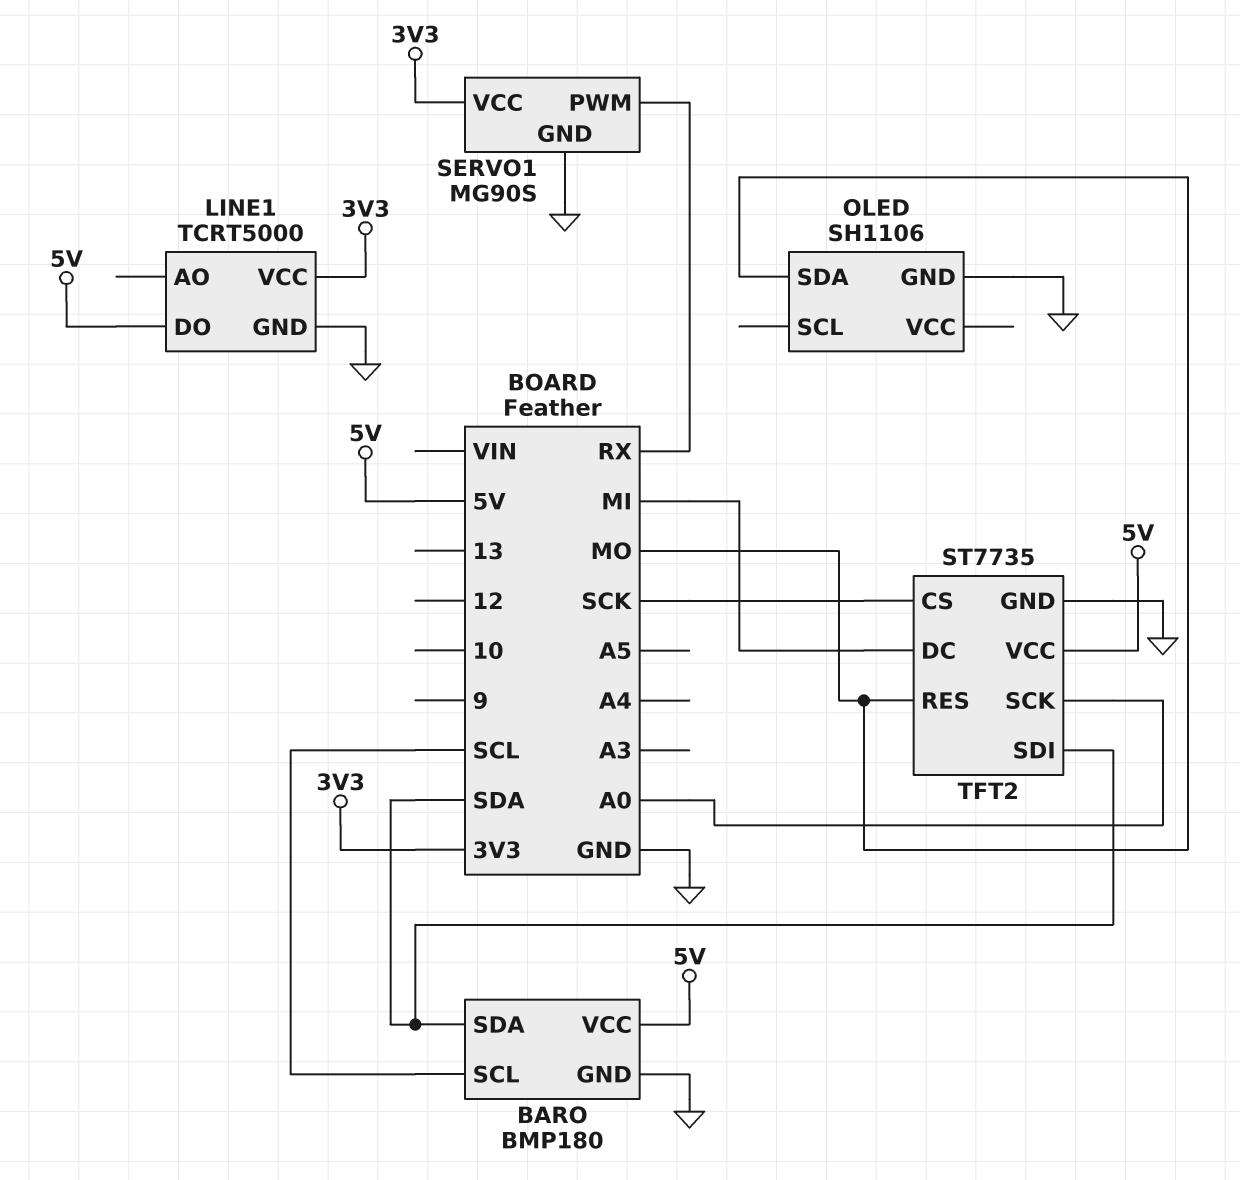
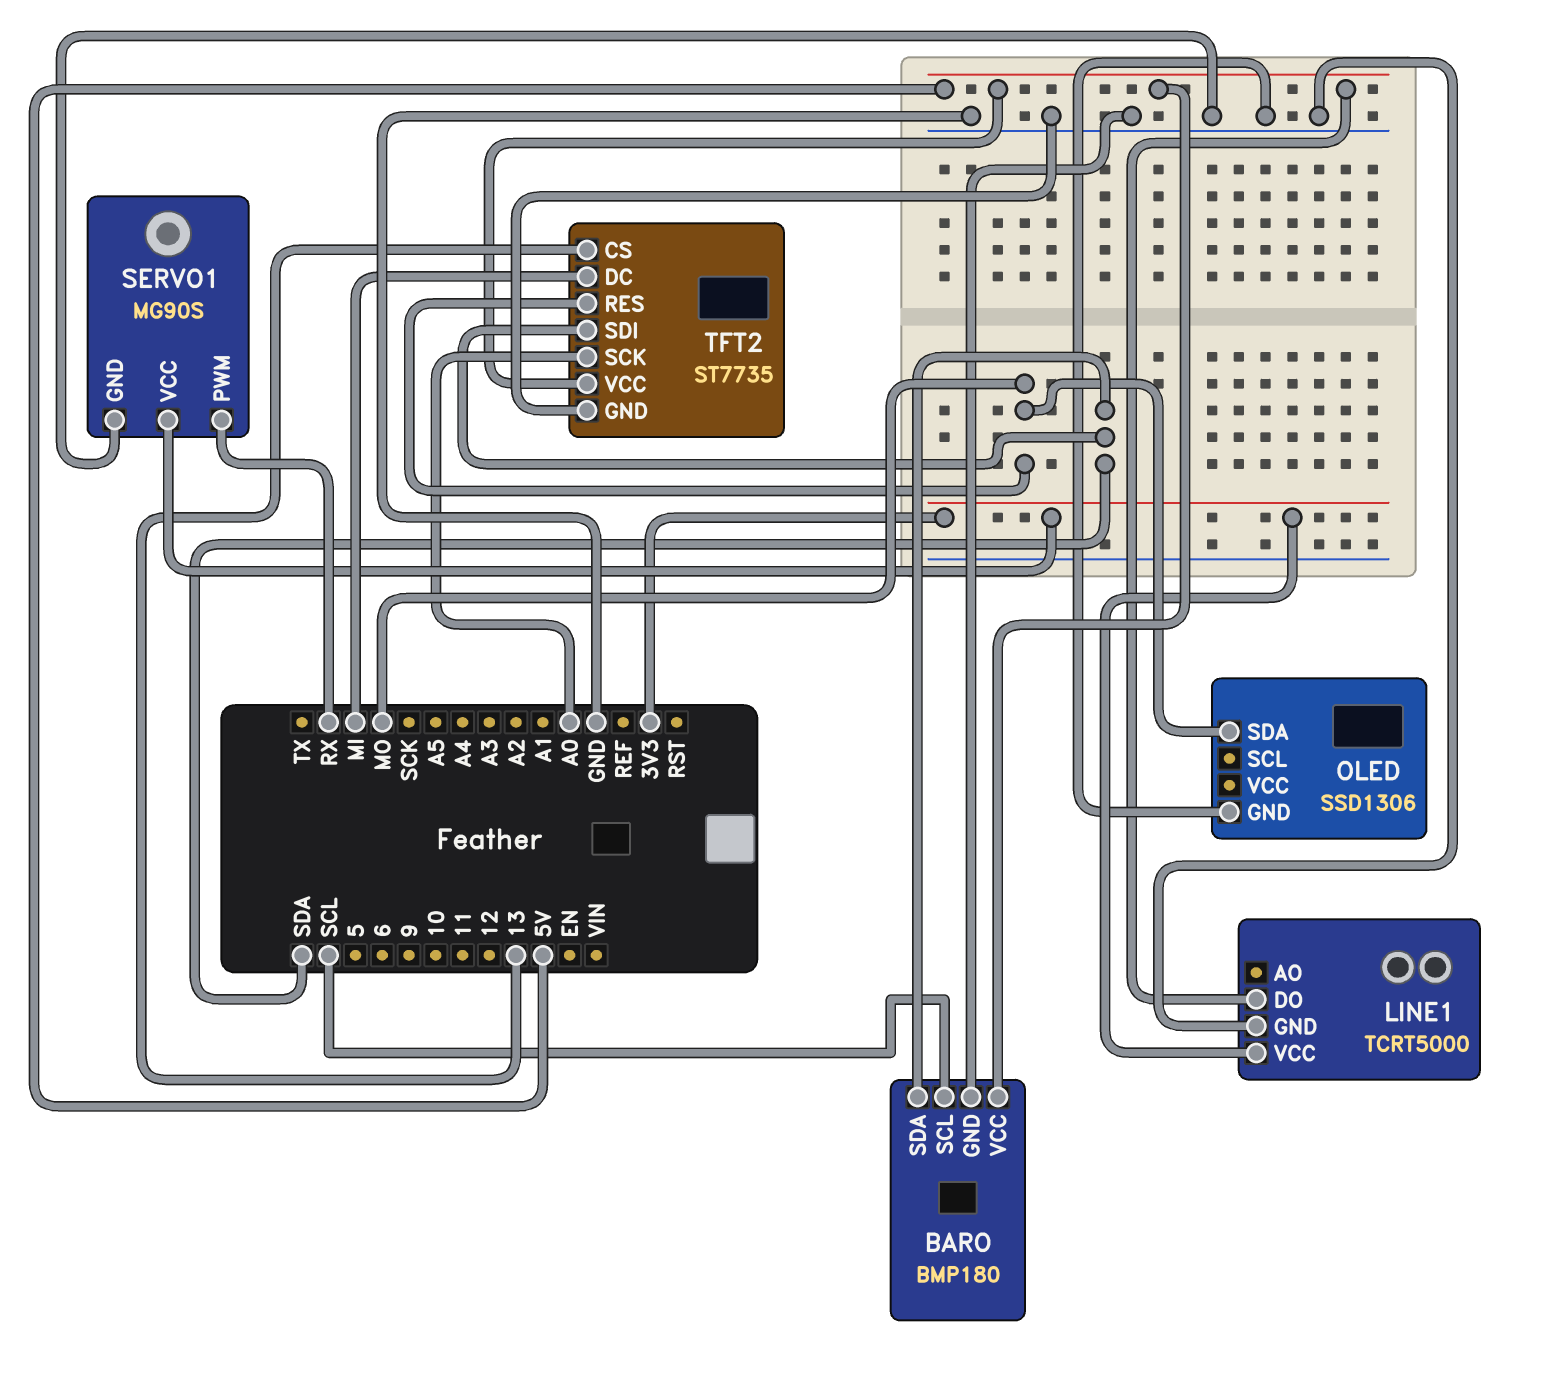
OLED: SH1106 -> SSD1306
TFT2 pin CS: SCK -> 13

